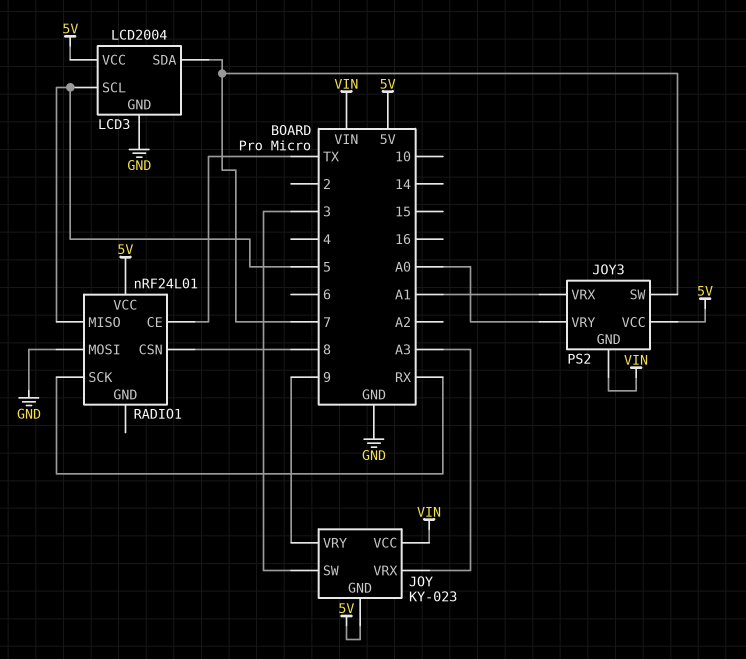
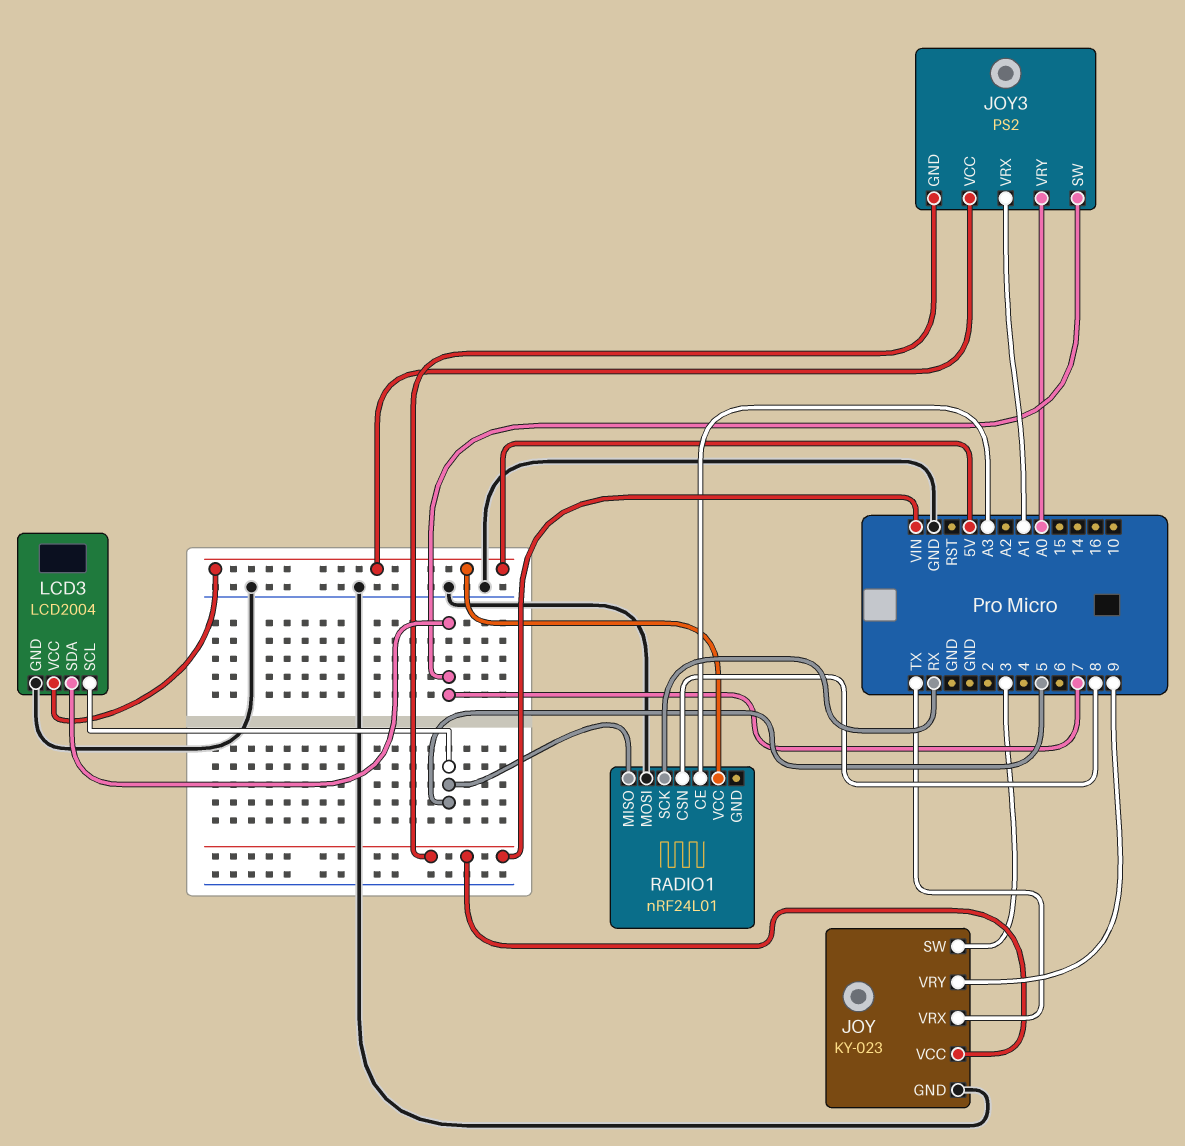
JOY pin GND: 5V -> GND
JOY pin VRX: A3 -> TX
RADIO1 pin CE: TX -> A3

